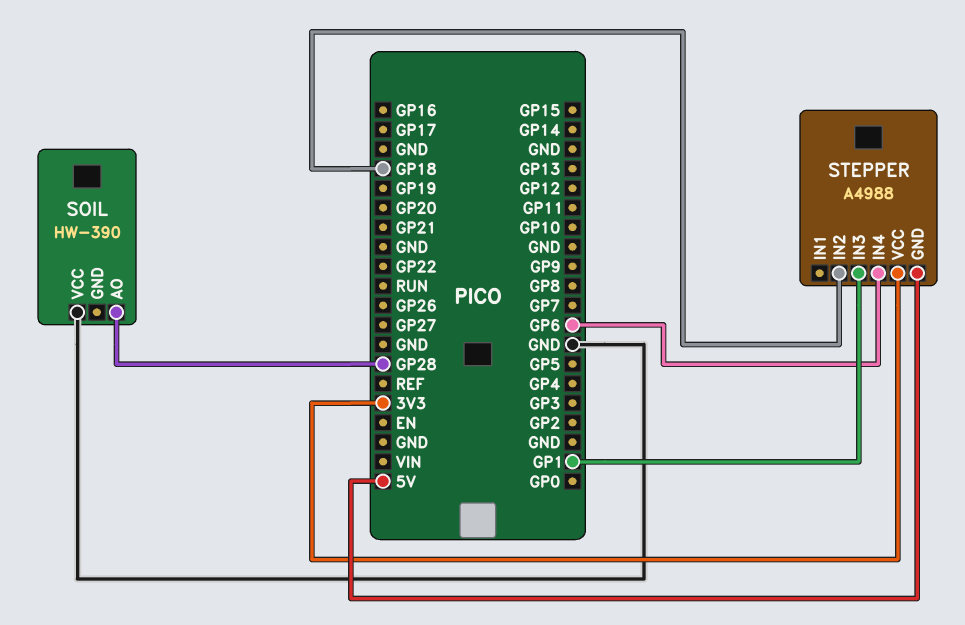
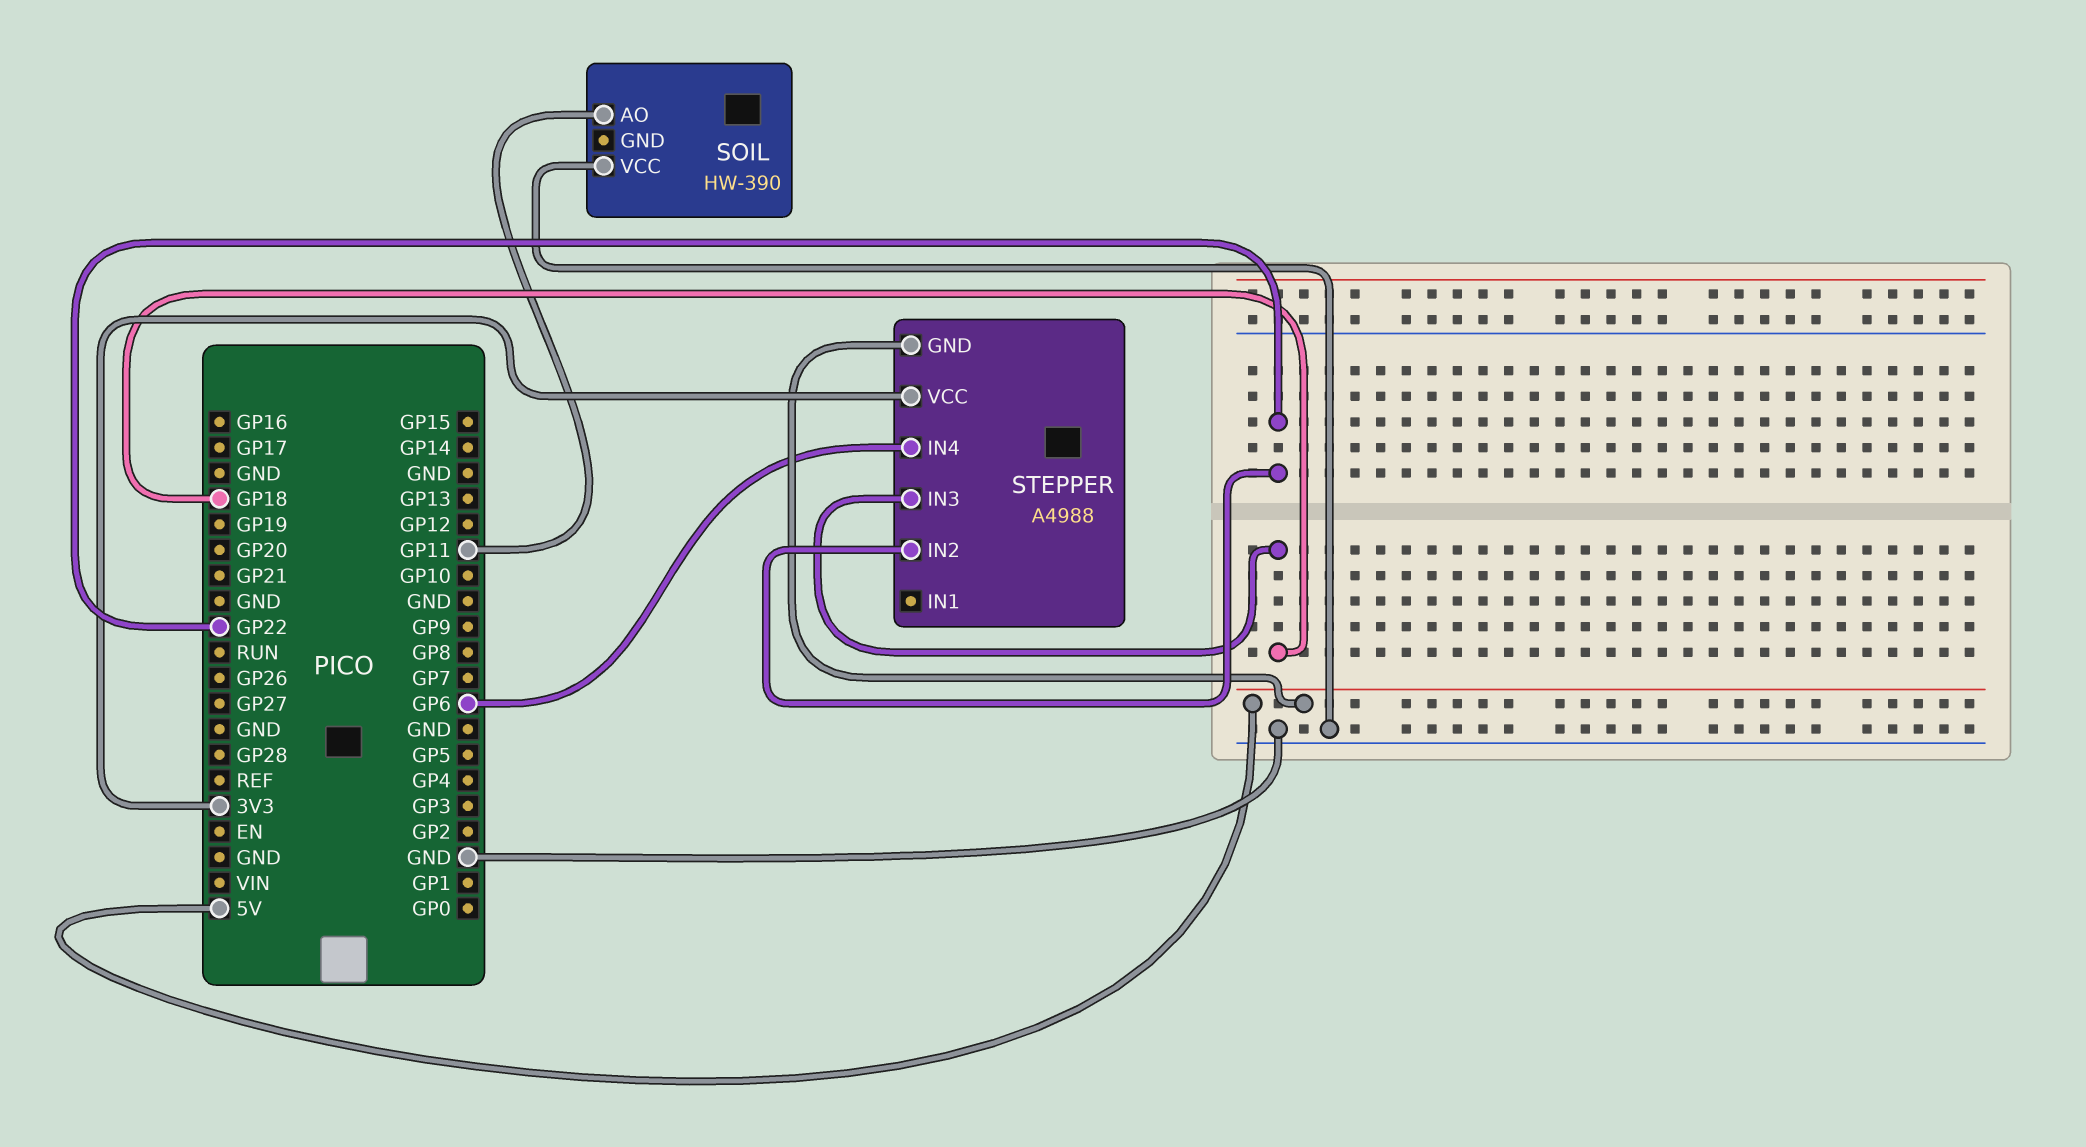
SOIL pin AO: GP28 -> GP11
STEPPER pin IN2: GP18 -> GP22
STEPPER pin IN3: GP1 -> GP18

